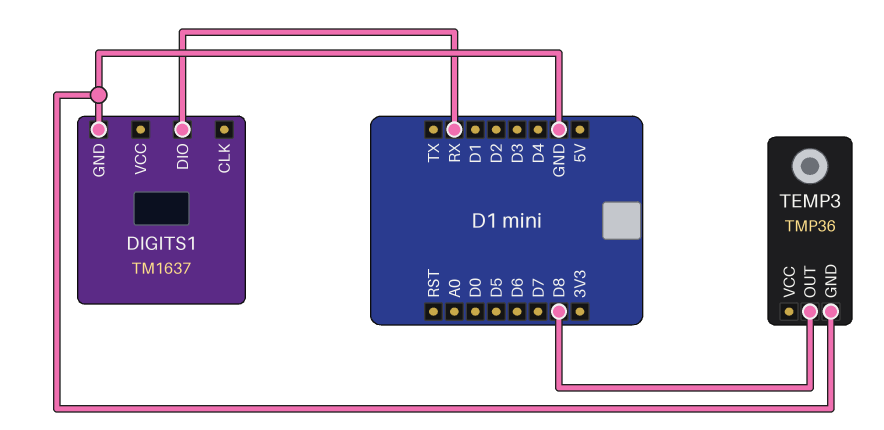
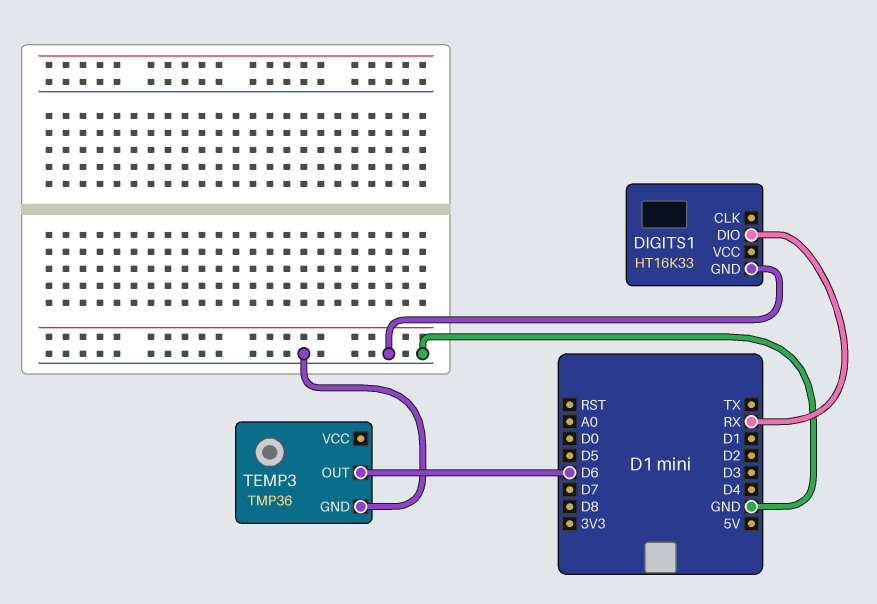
DIGITS1: TM1637 -> HT16K33
TEMP3 pin OUT: D8 -> D6

